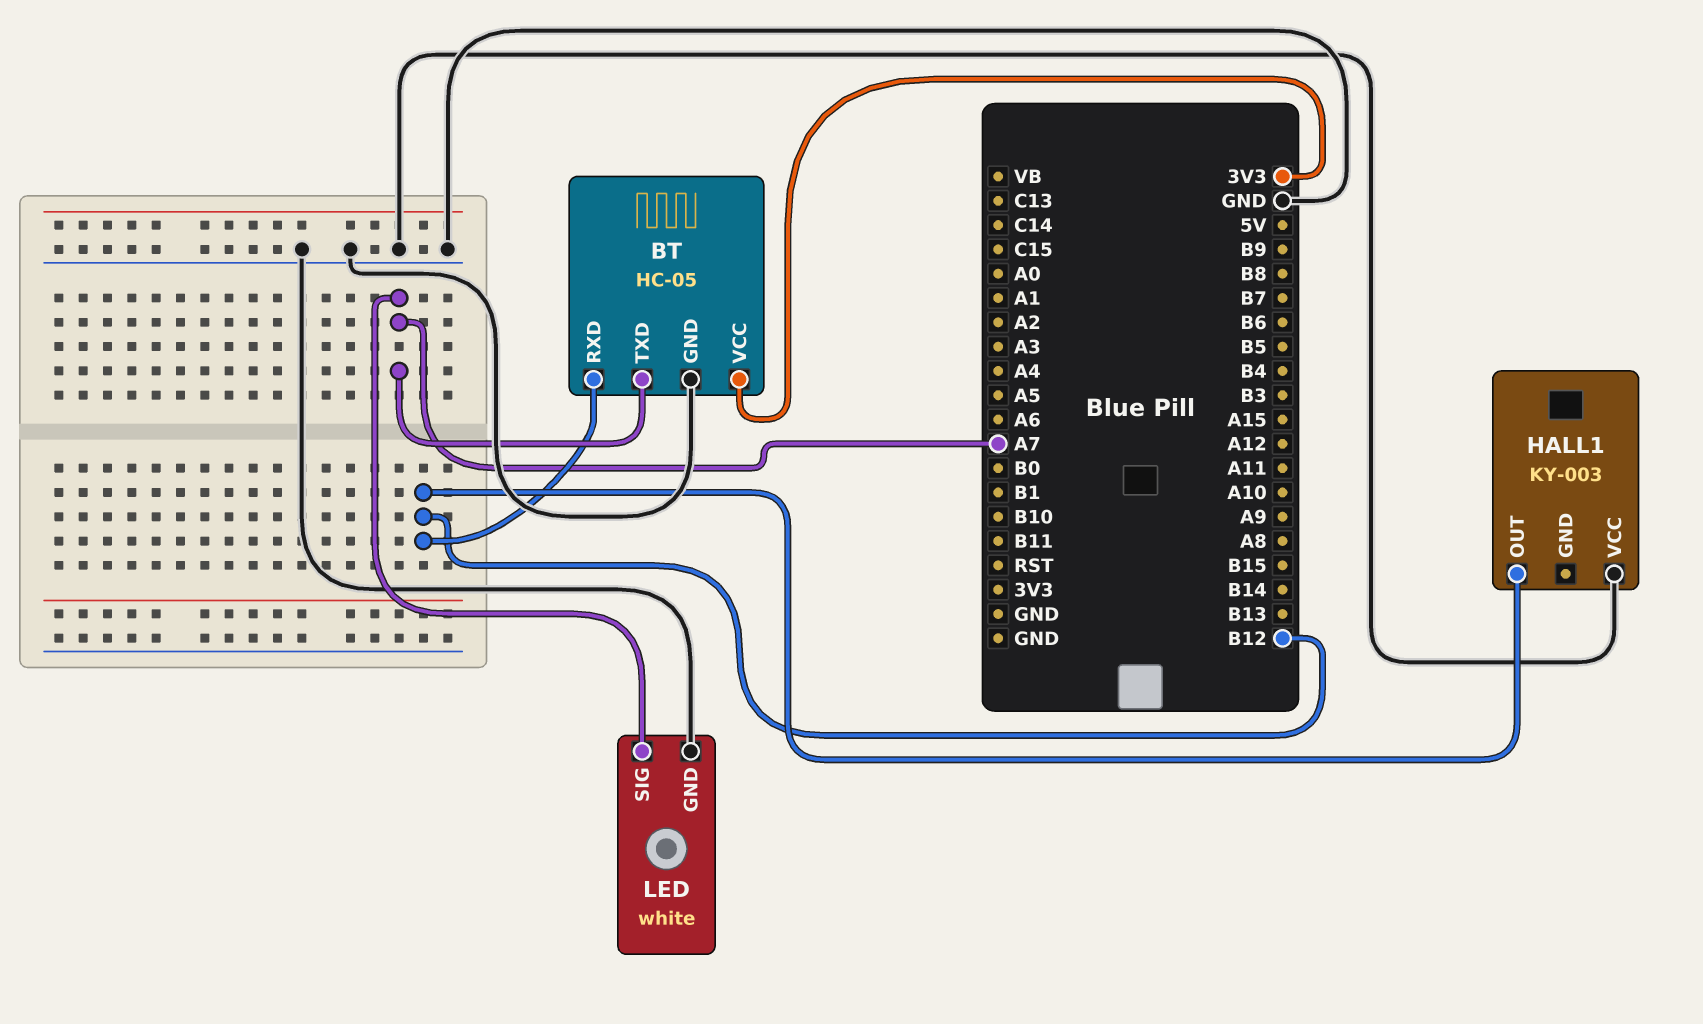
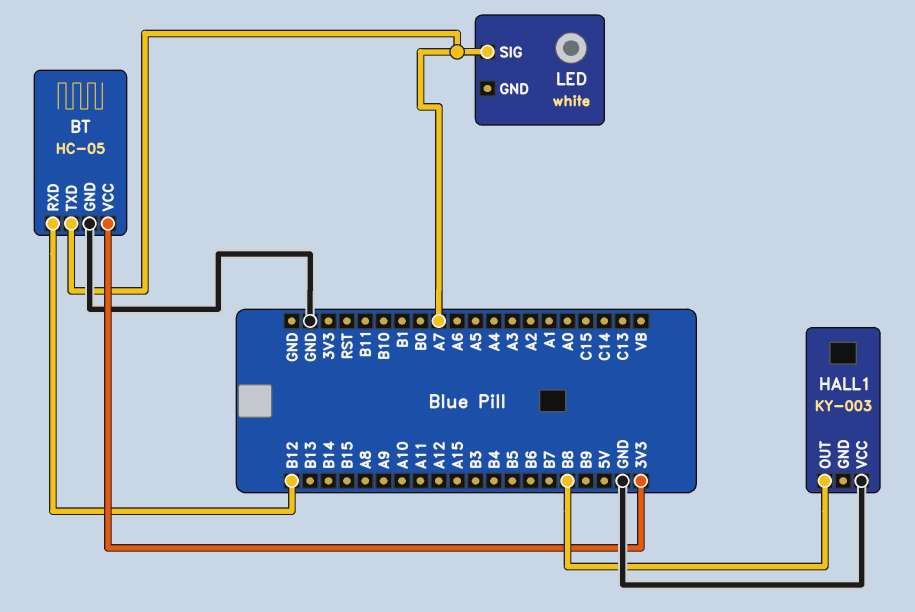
HALL1 pin OUT: B12 -> B8
LED pin GND: GND -> none

